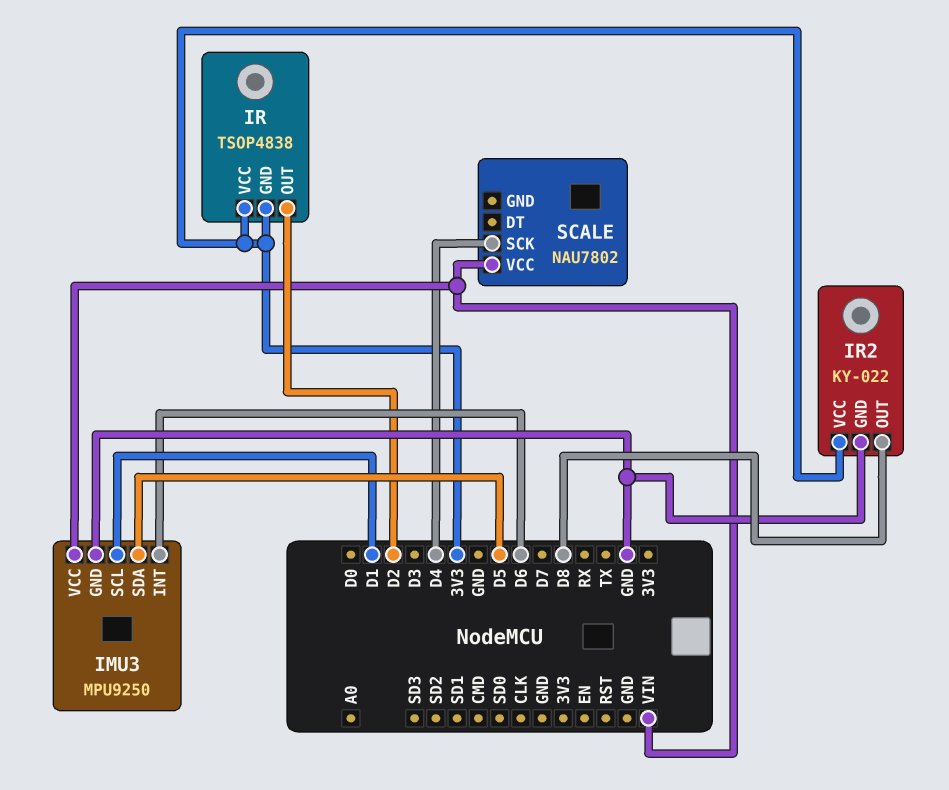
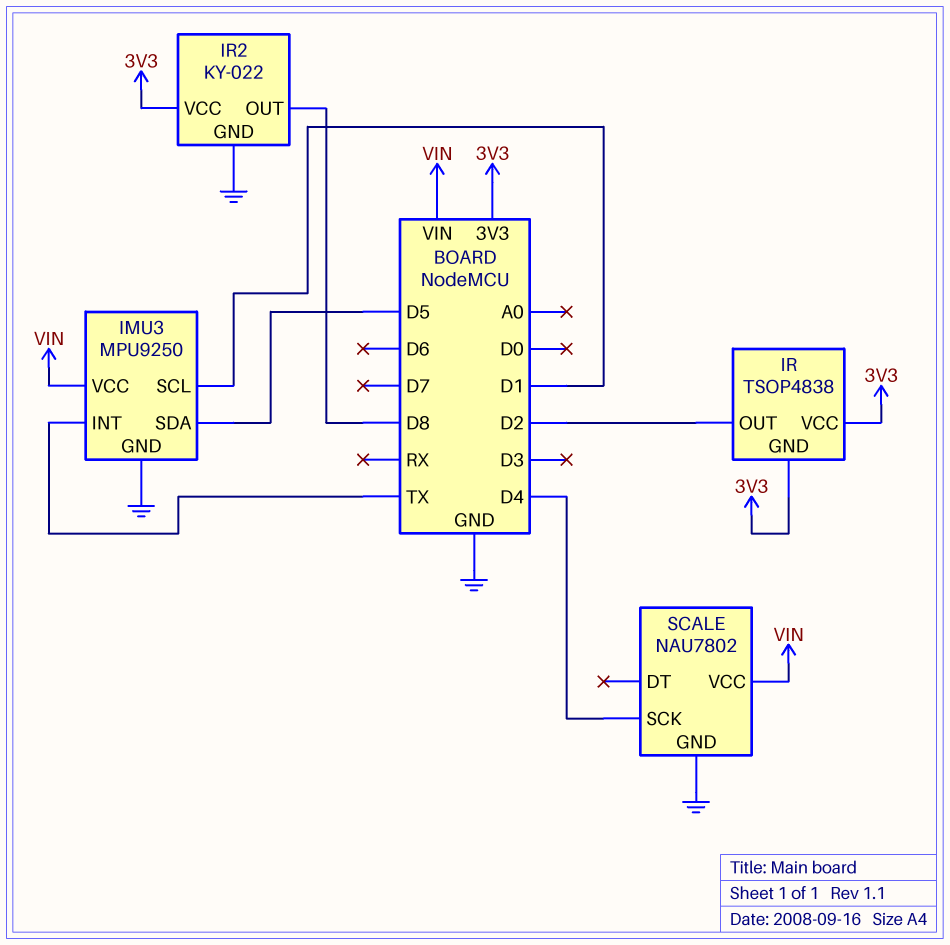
IMU3 pin INT: D6 -> TX
SCALE pin GND: none -> GND

